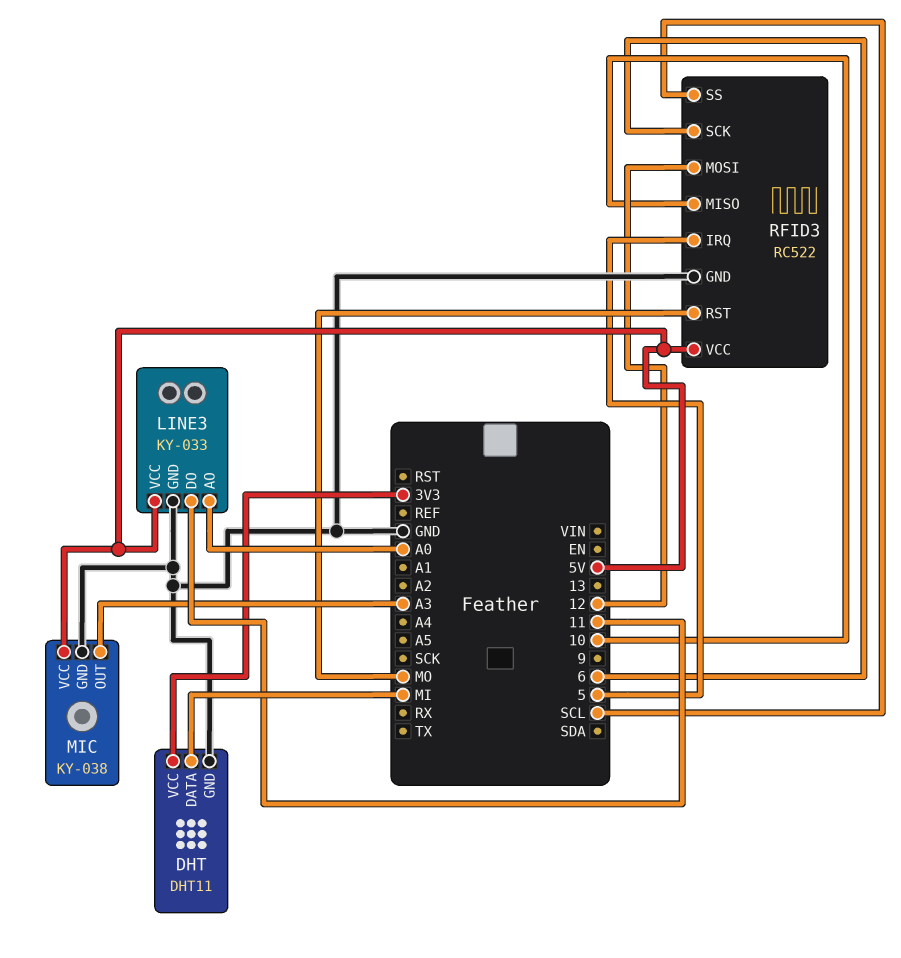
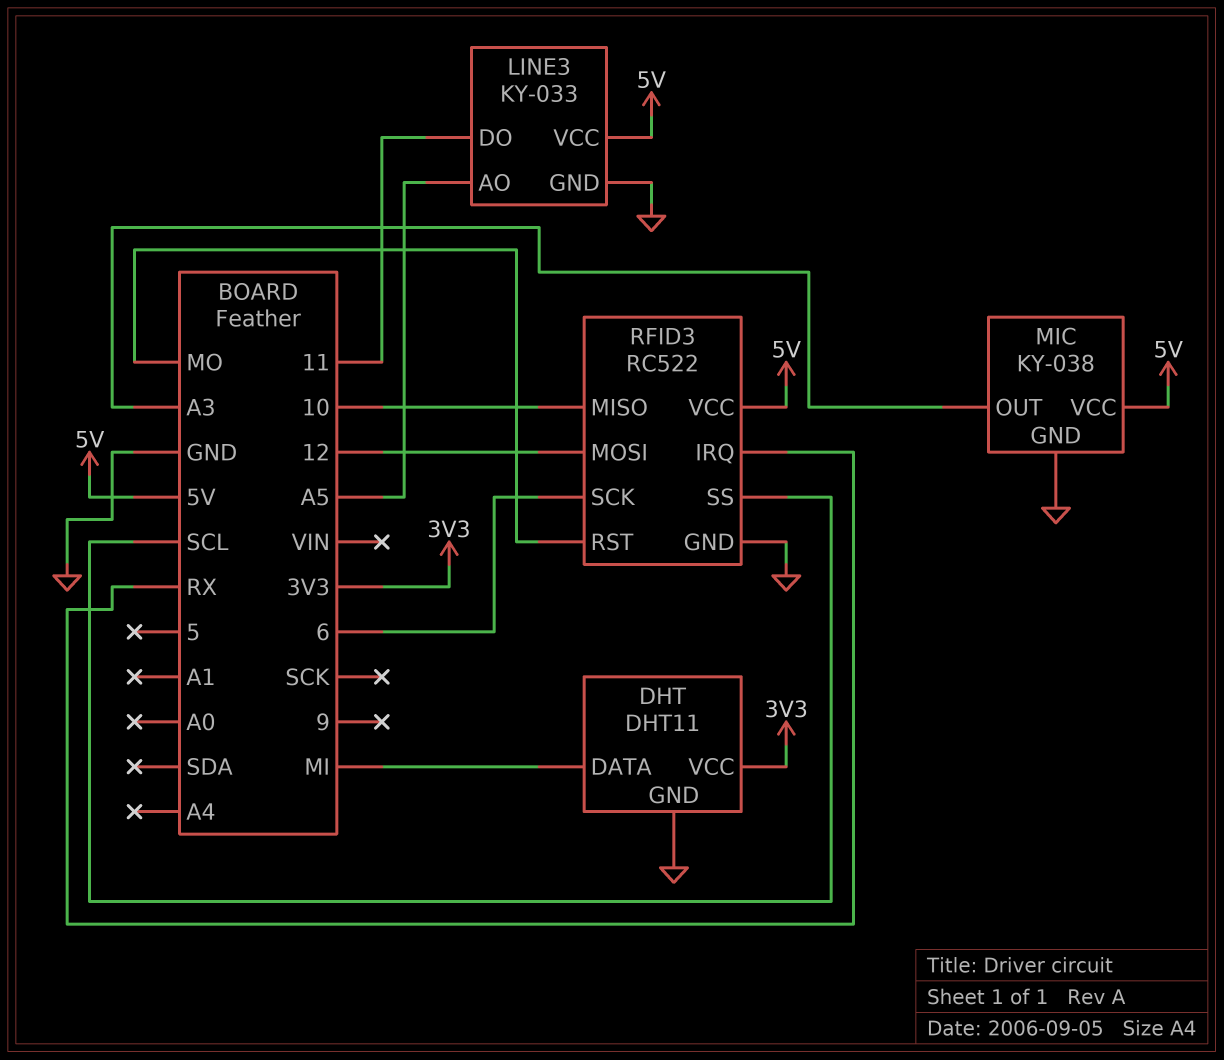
LINE3 pin AO: A0 -> A5
RFID3 pin IRQ: 5 -> RX

